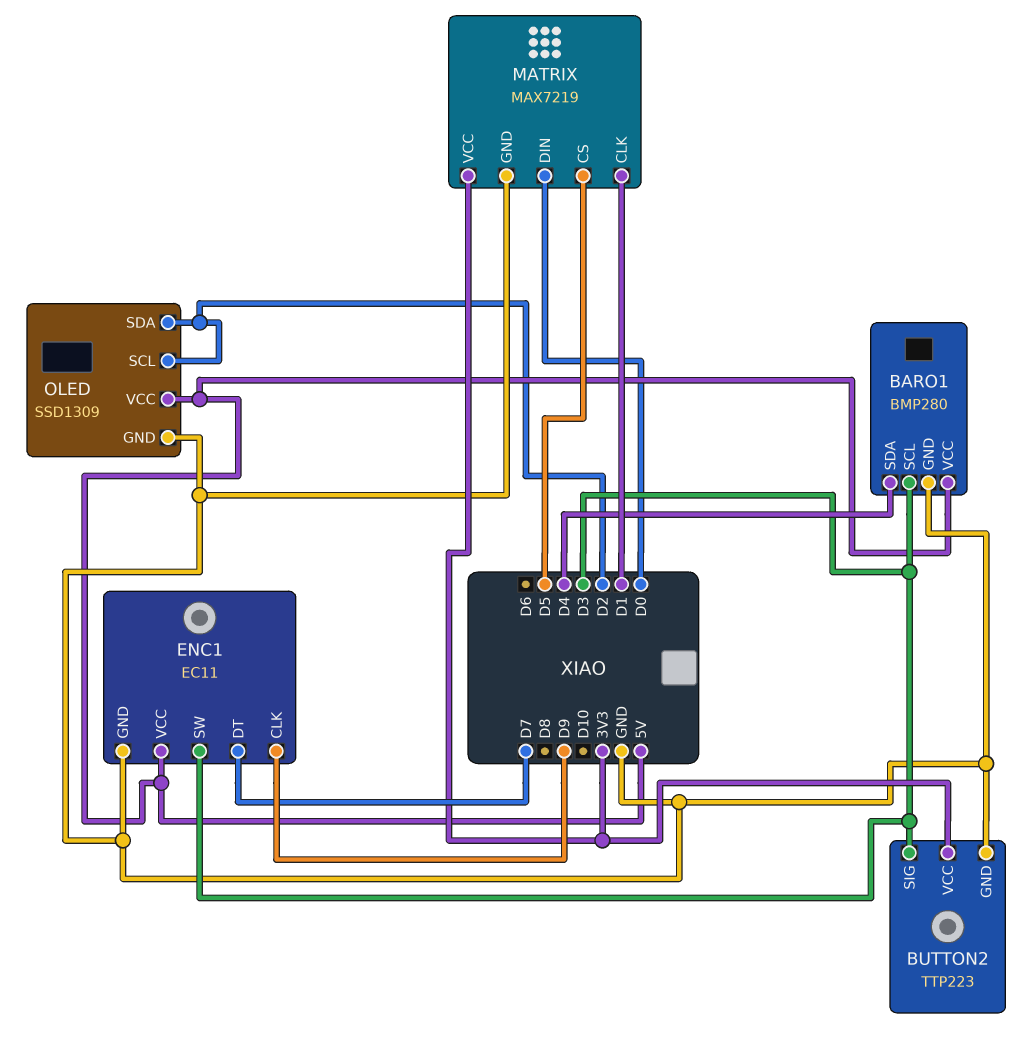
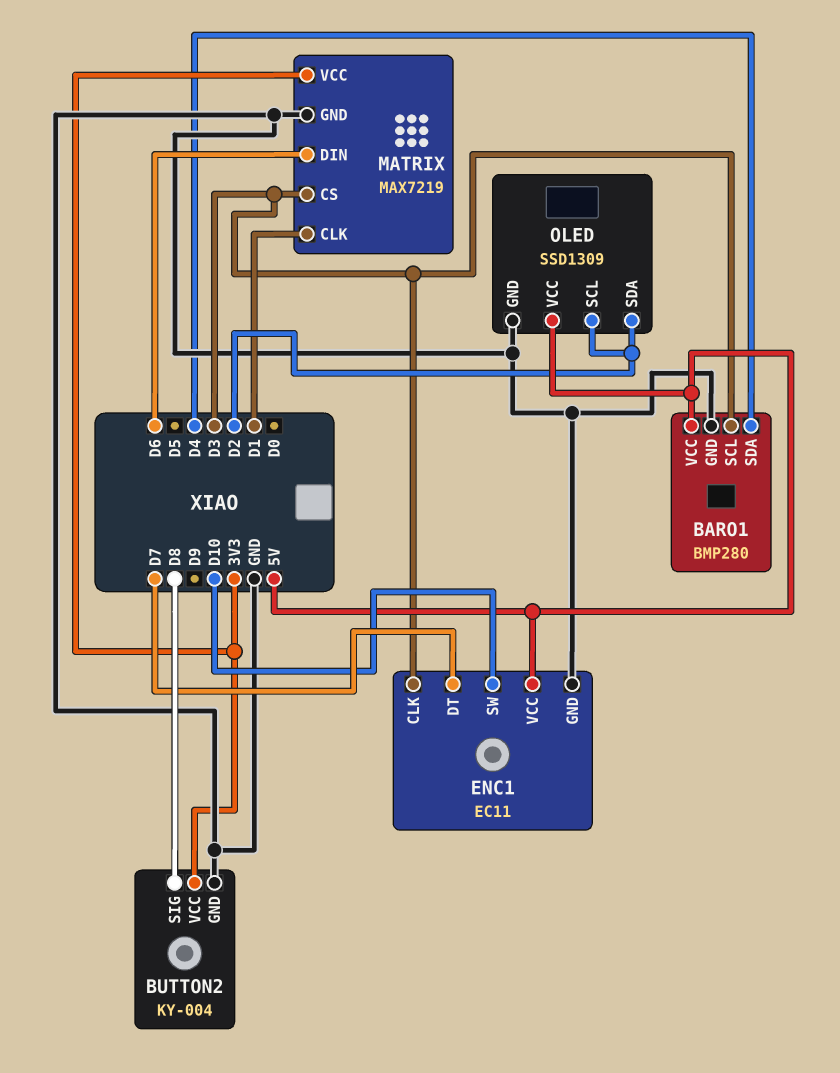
BUTTON2: TTP223 -> KY-004
BUTTON2 pin SIG: D3 -> D8
ENC1 pin CLK: D9 -> D3
ENC1 pin SW: D3 -> D10
MATRIX pin CS: D5 -> D3
MATRIX pin DIN: D0 -> D6

